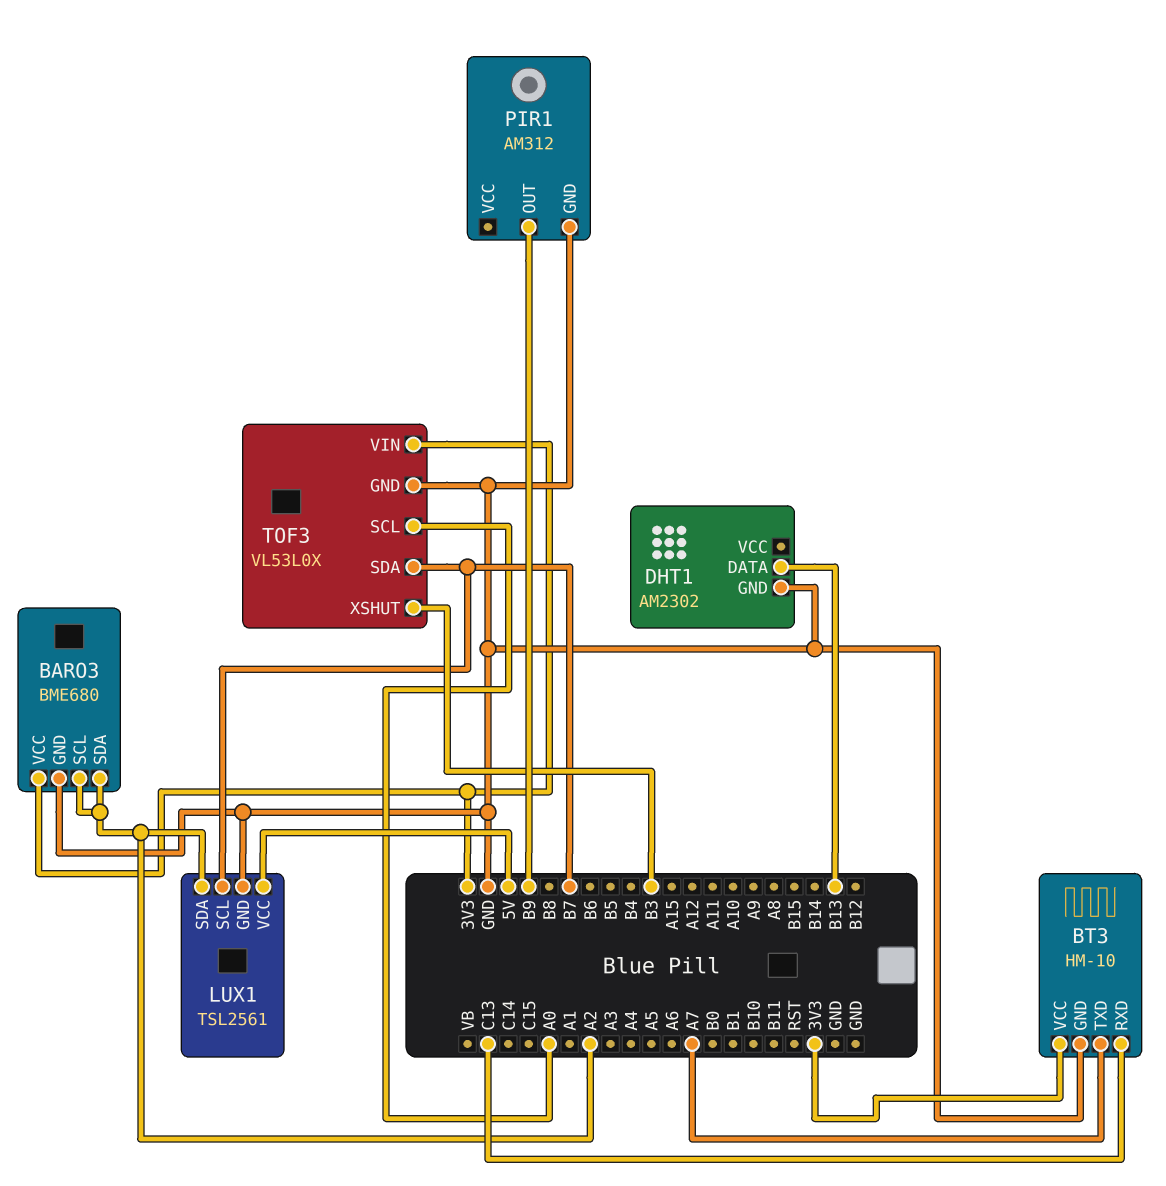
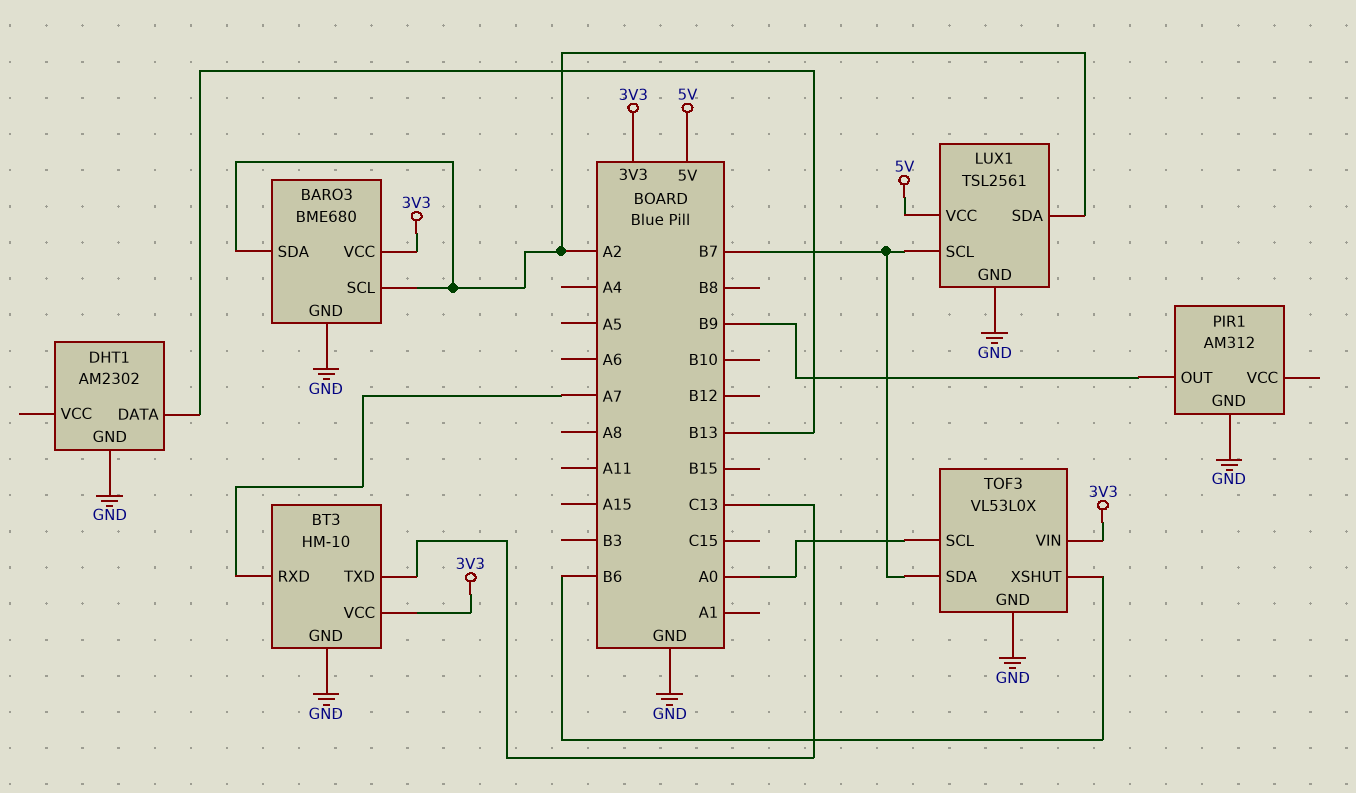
BT3 pin RXD: C13 -> A7
BT3 pin TXD: A7 -> C13
TOF3 pin XSHUT: B3 -> B6

